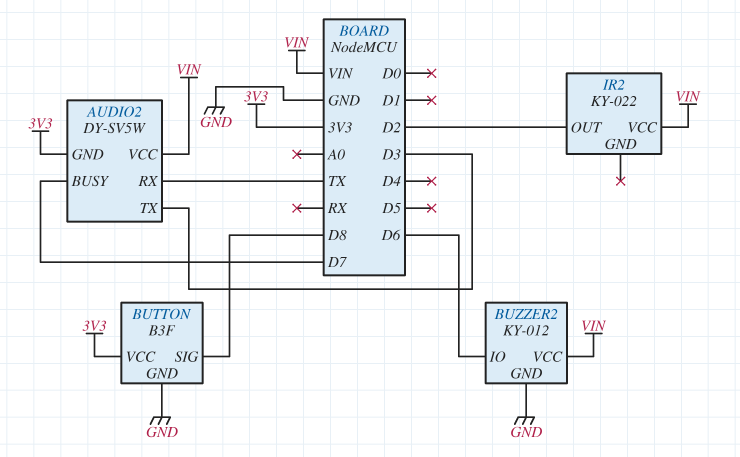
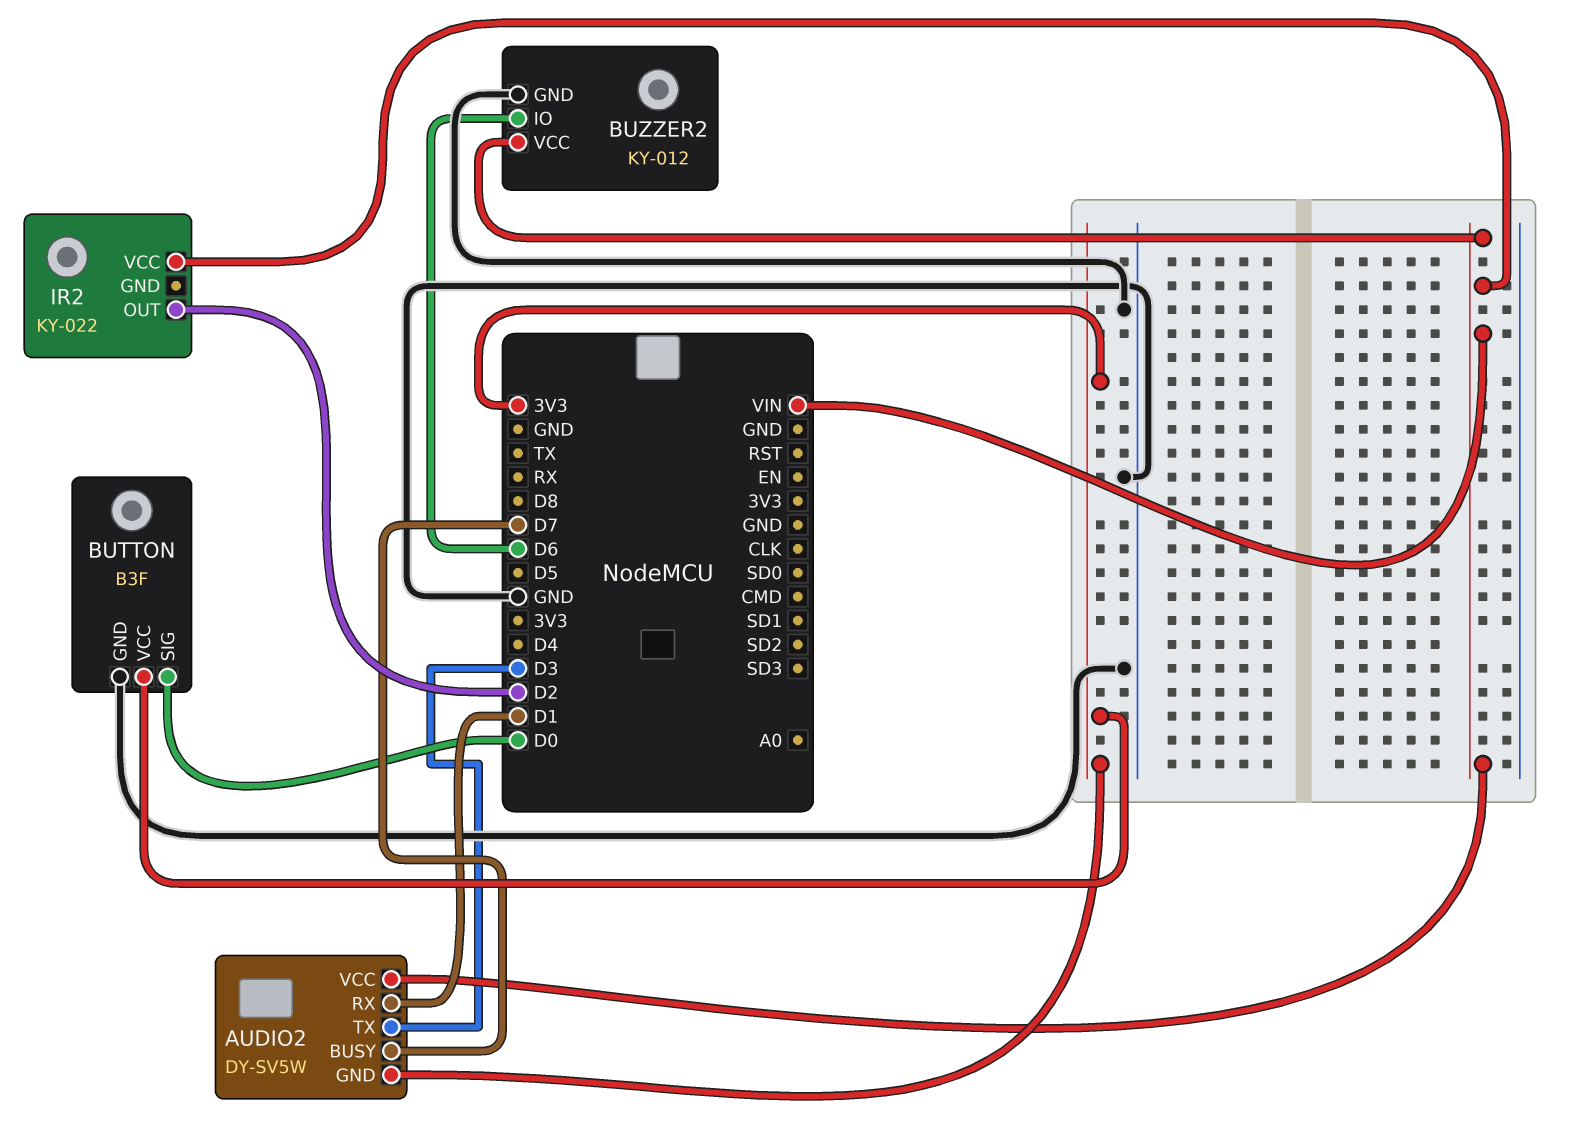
AUDIO2 pin RX: TX -> D1
BUTTON pin SIG: D8 -> D0

